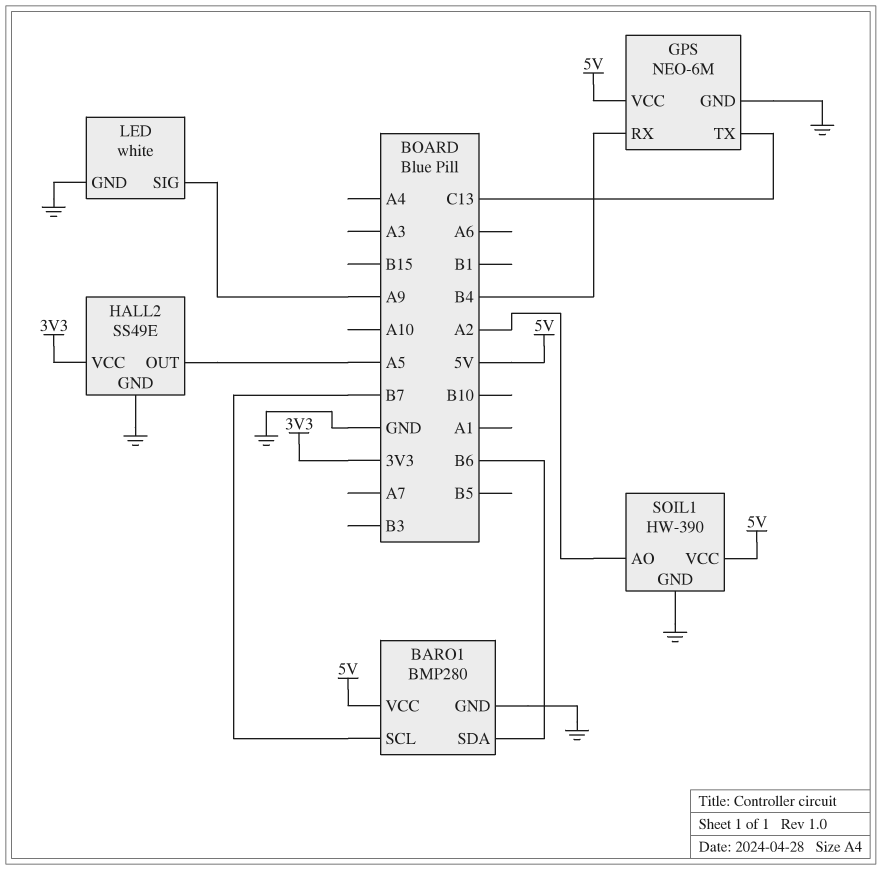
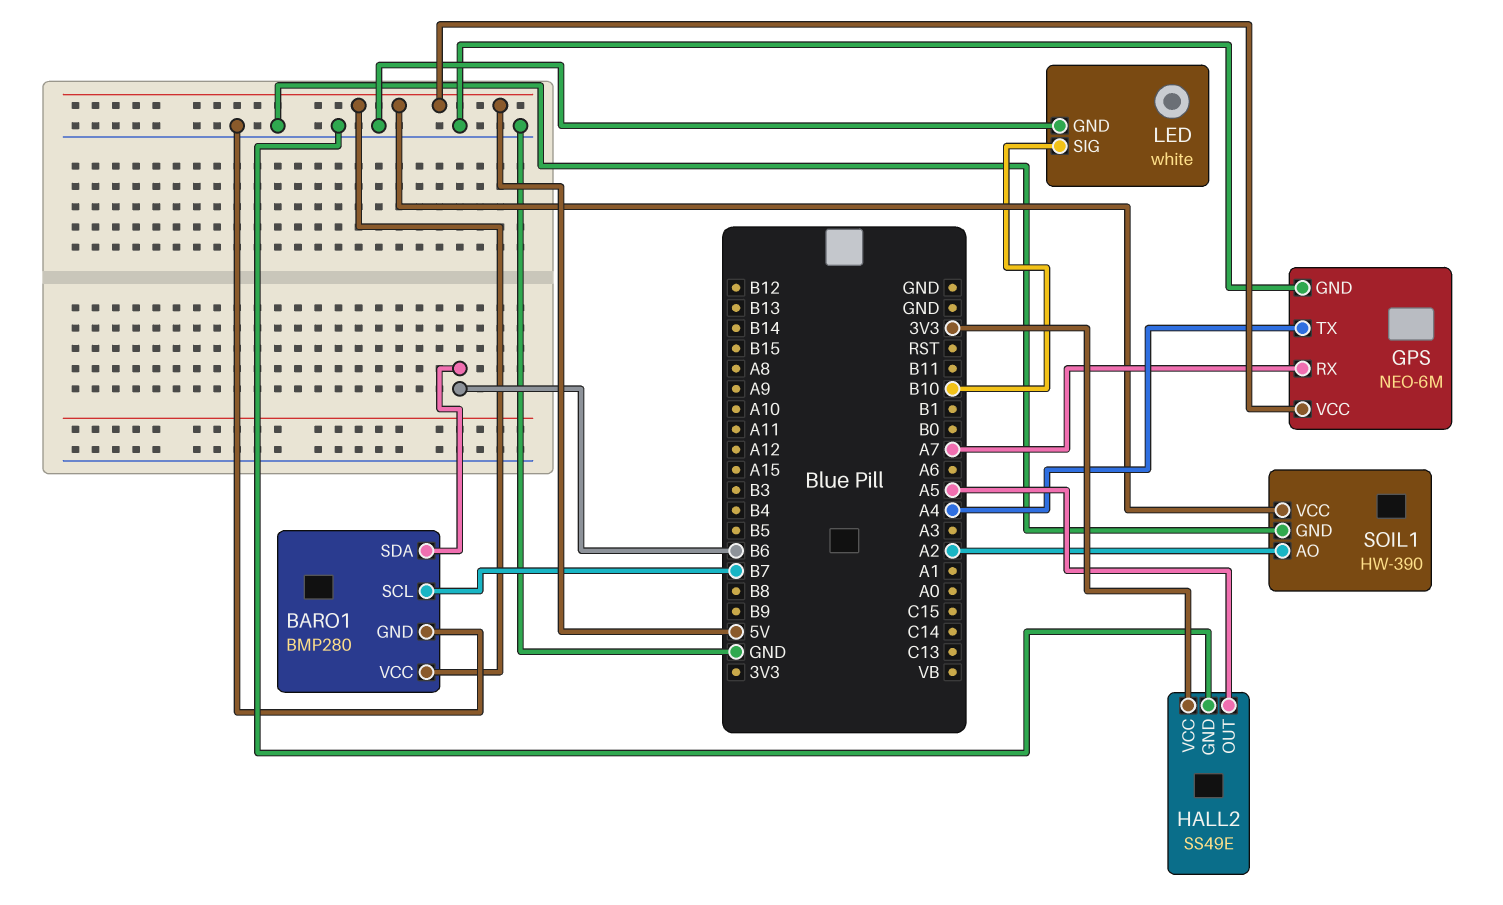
GPS pin RX: B4 -> A7
GPS pin TX: C13 -> A4
LED pin SIG: A9 -> B10

